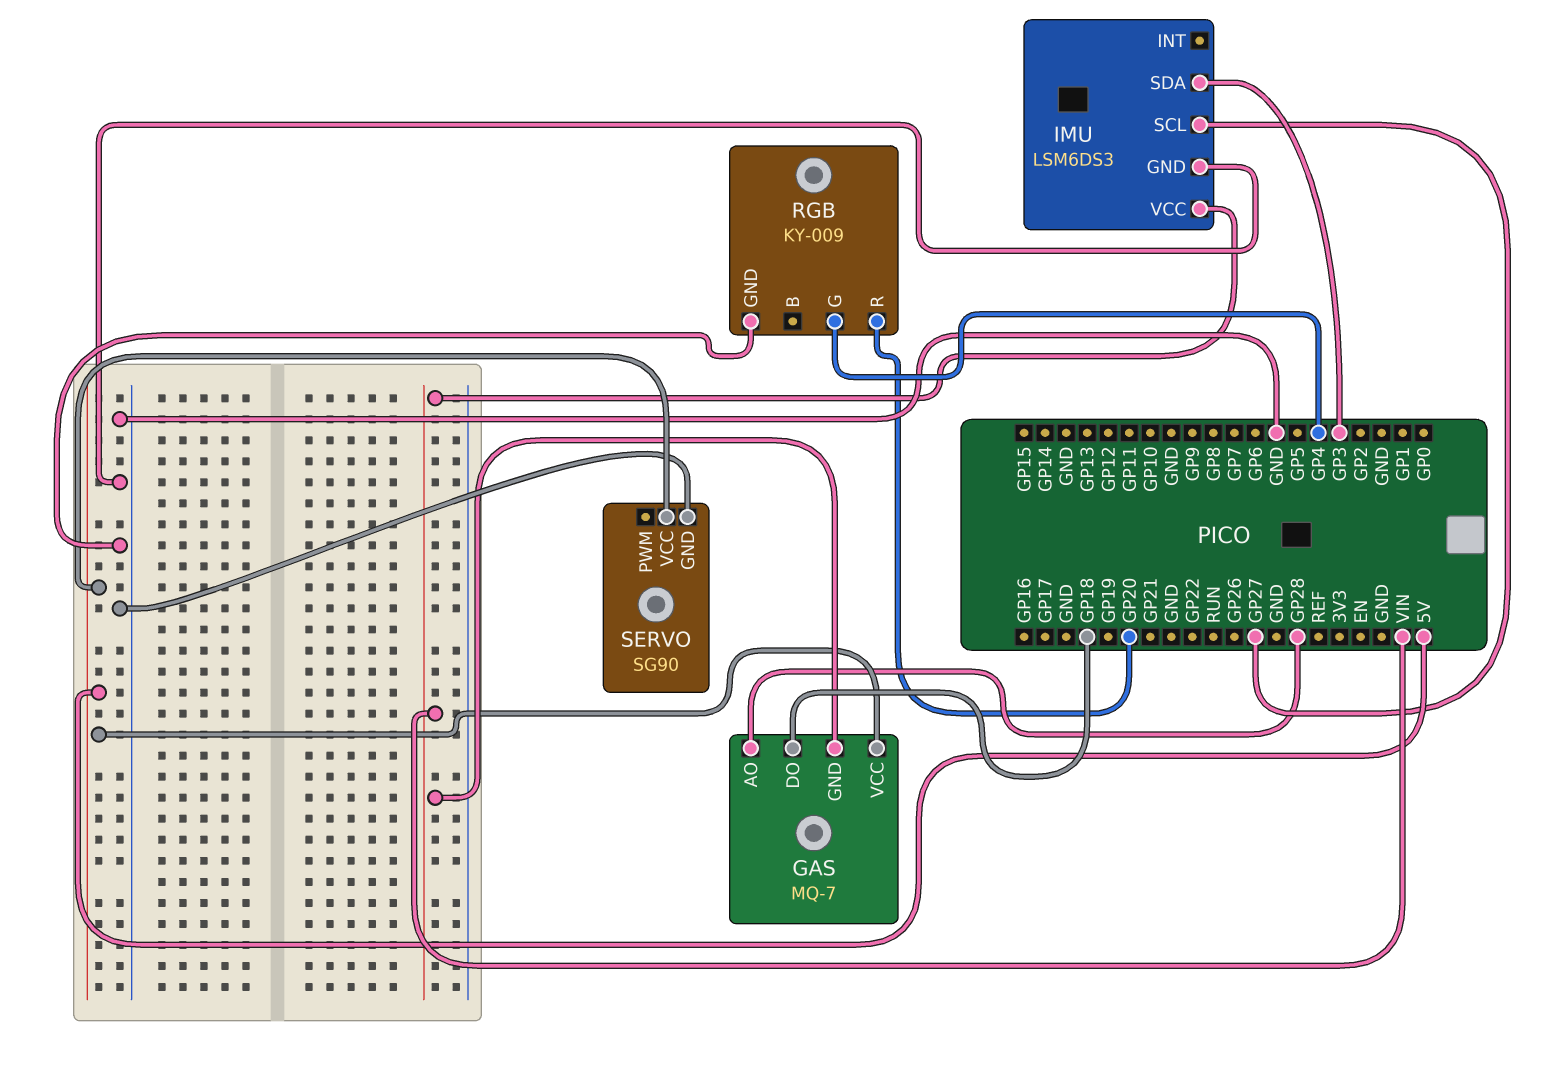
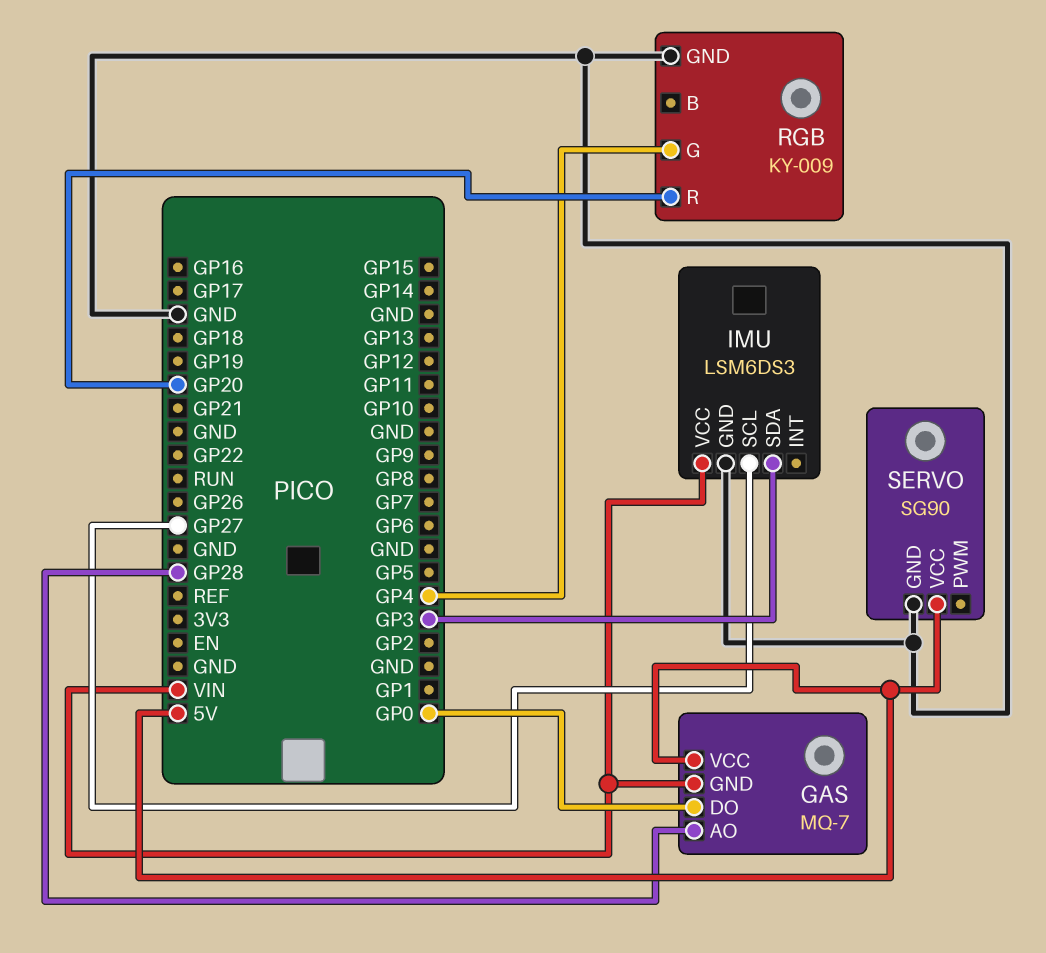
GAS pin DO: GP18 -> GP0

